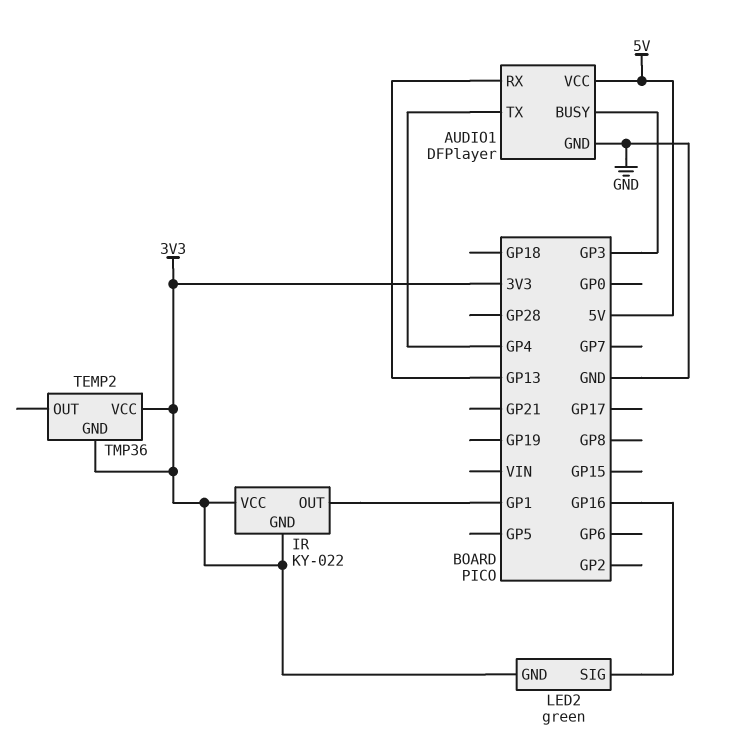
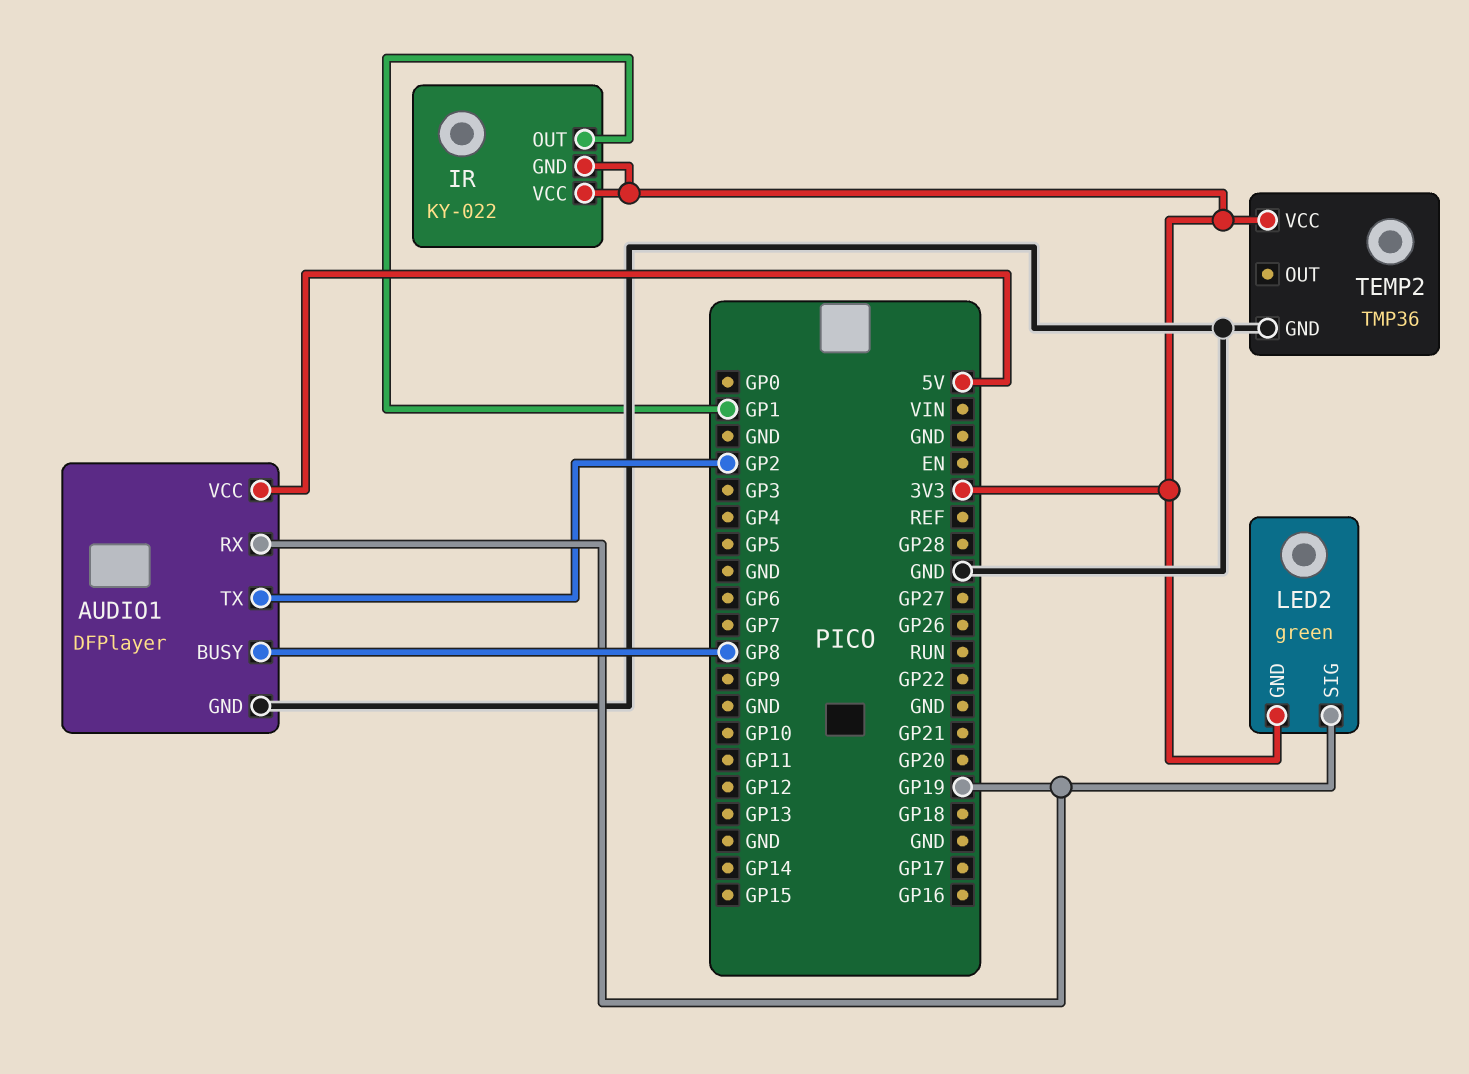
AUDIO1 pin BUSY: GP3 -> GP8
AUDIO1 pin RX: GP13 -> GP19
AUDIO1 pin TX: GP4 -> GP2
LED2 pin SIG: GP16 -> GP19
TEMP2 pin GND: 3V3 -> GND

